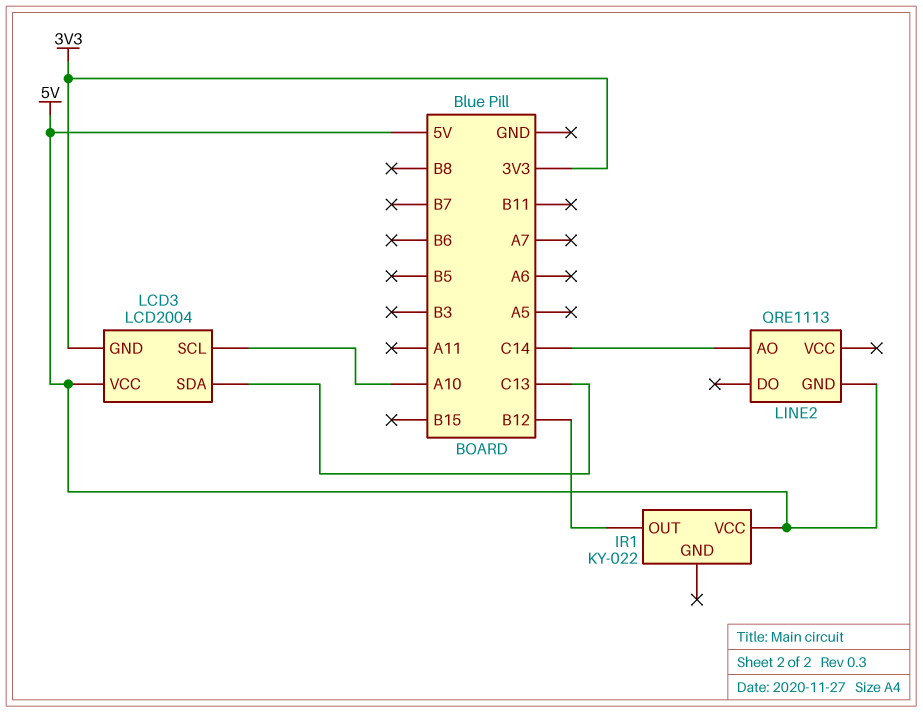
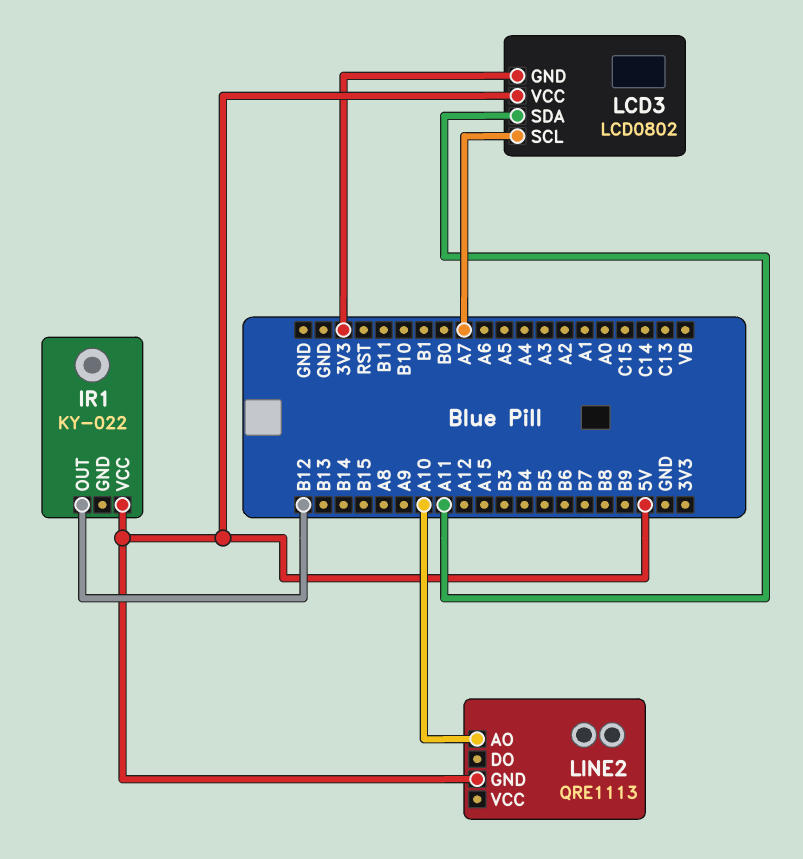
LCD3: LCD2004 -> LCD0802
LCD3 pin SCL: A10 -> A7
LCD3 pin SDA: C13 -> A11
LINE2 pin AO: C14 -> A10

